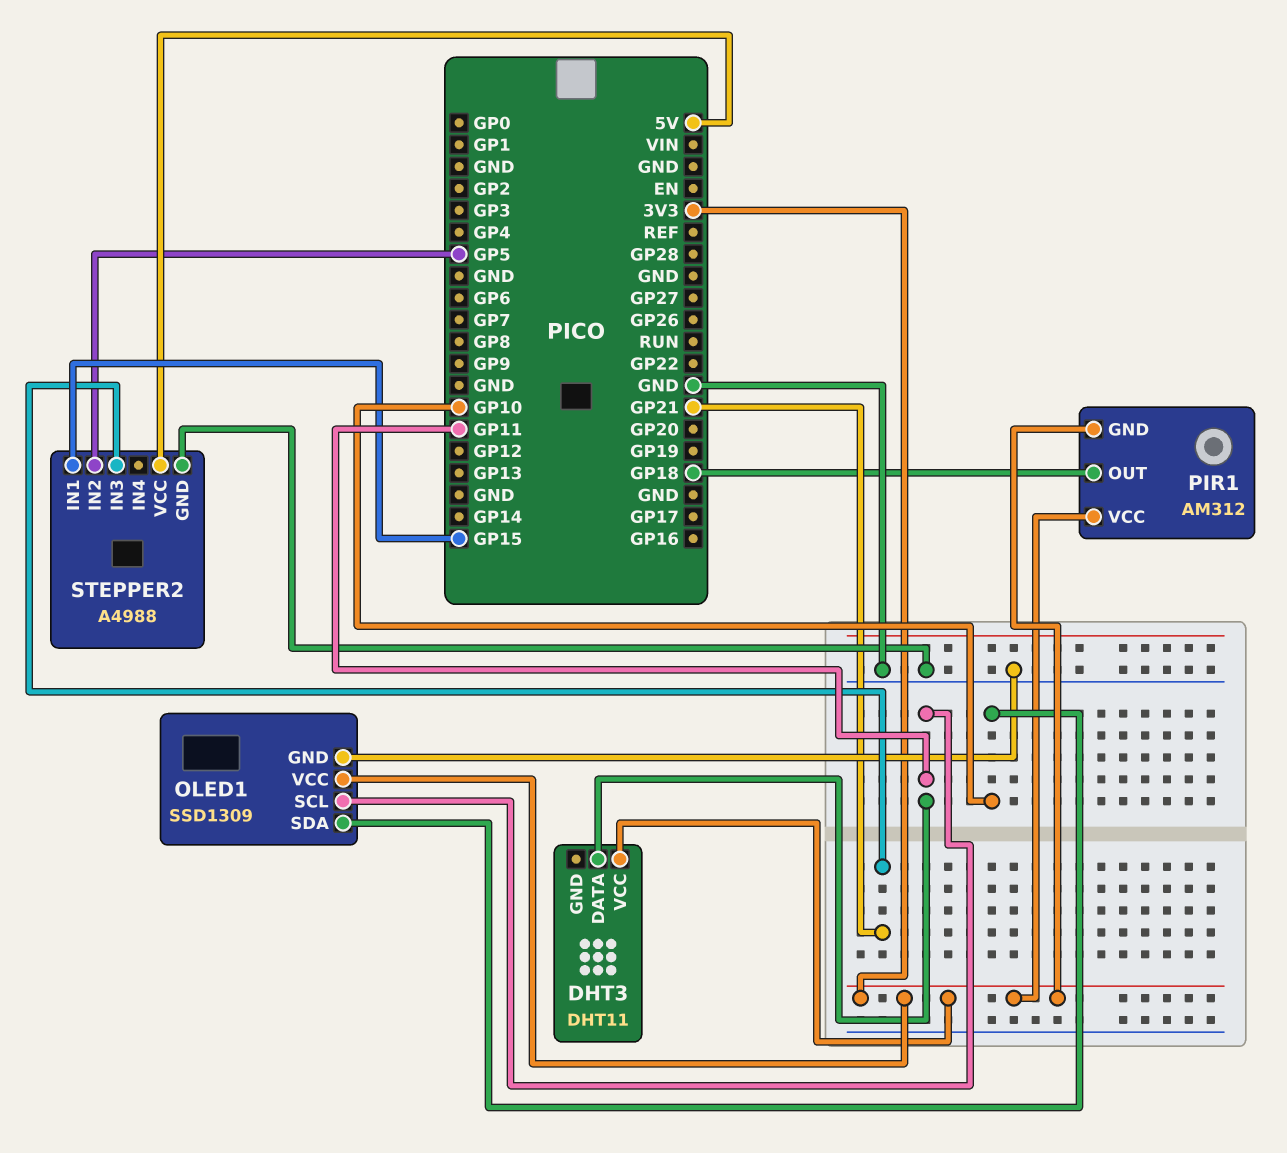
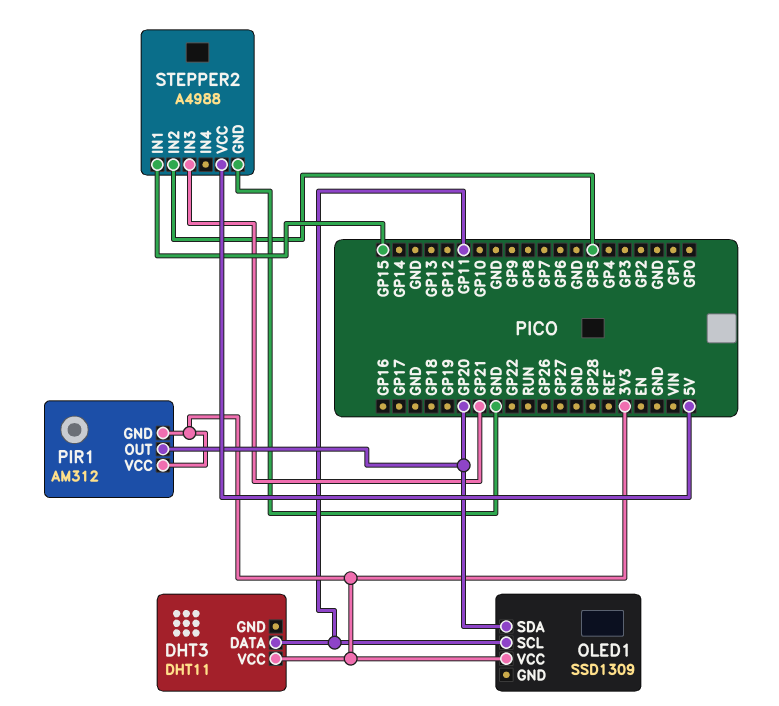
OLED1 pin GND: GND -> none
OLED1 pin SDA: GP10 -> GP20
PIR1 pin OUT: GP18 -> GP20

